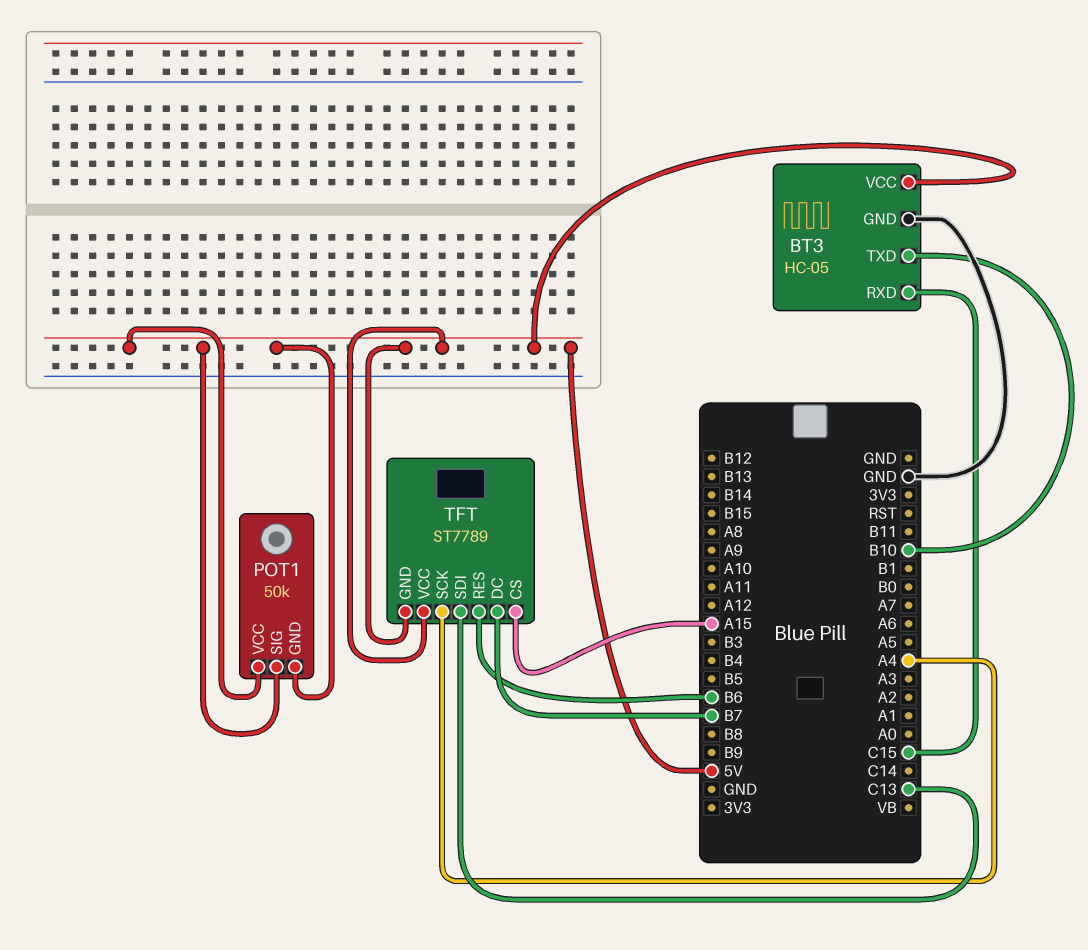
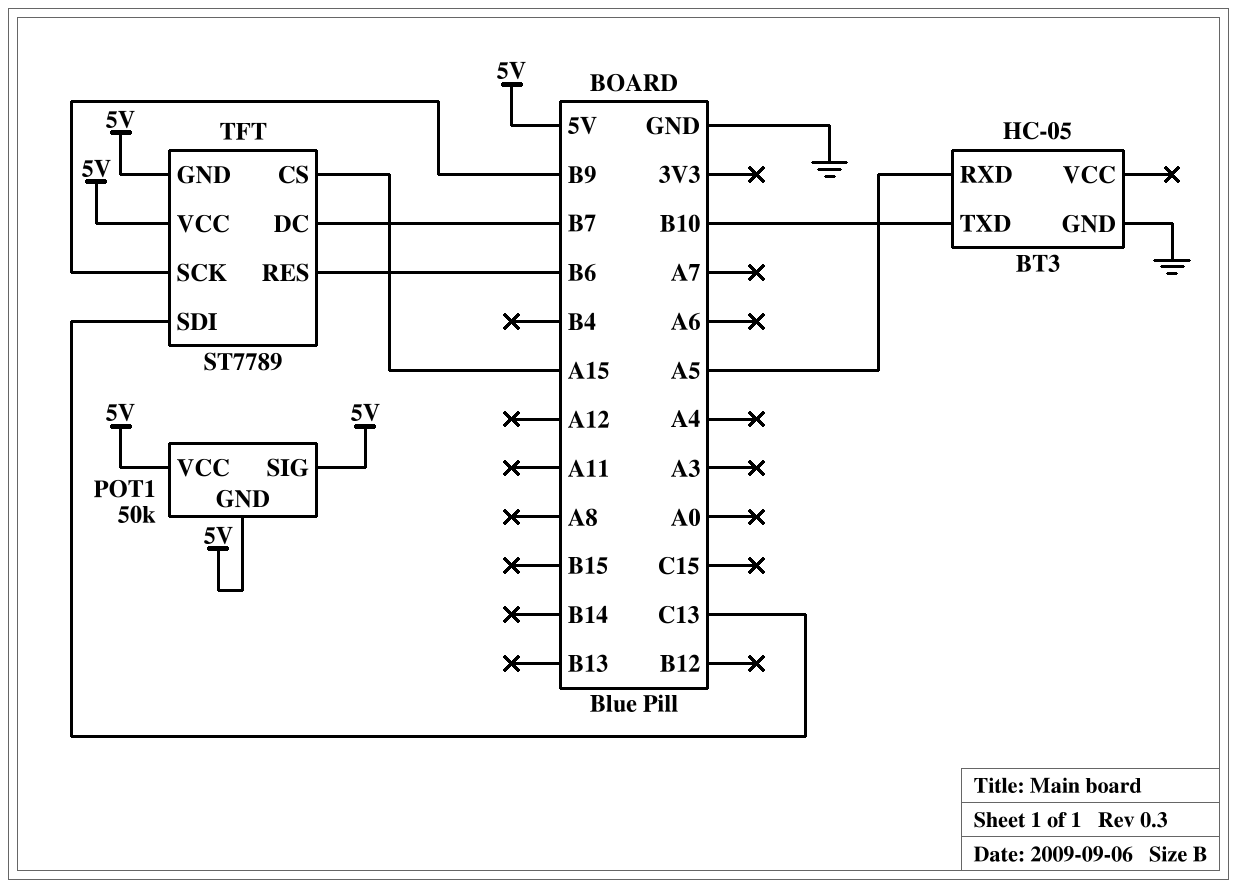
BT3 pin RXD: C15 -> A5
BT3 pin VCC: 5V -> none
TFT pin SCK: A4 -> B9

